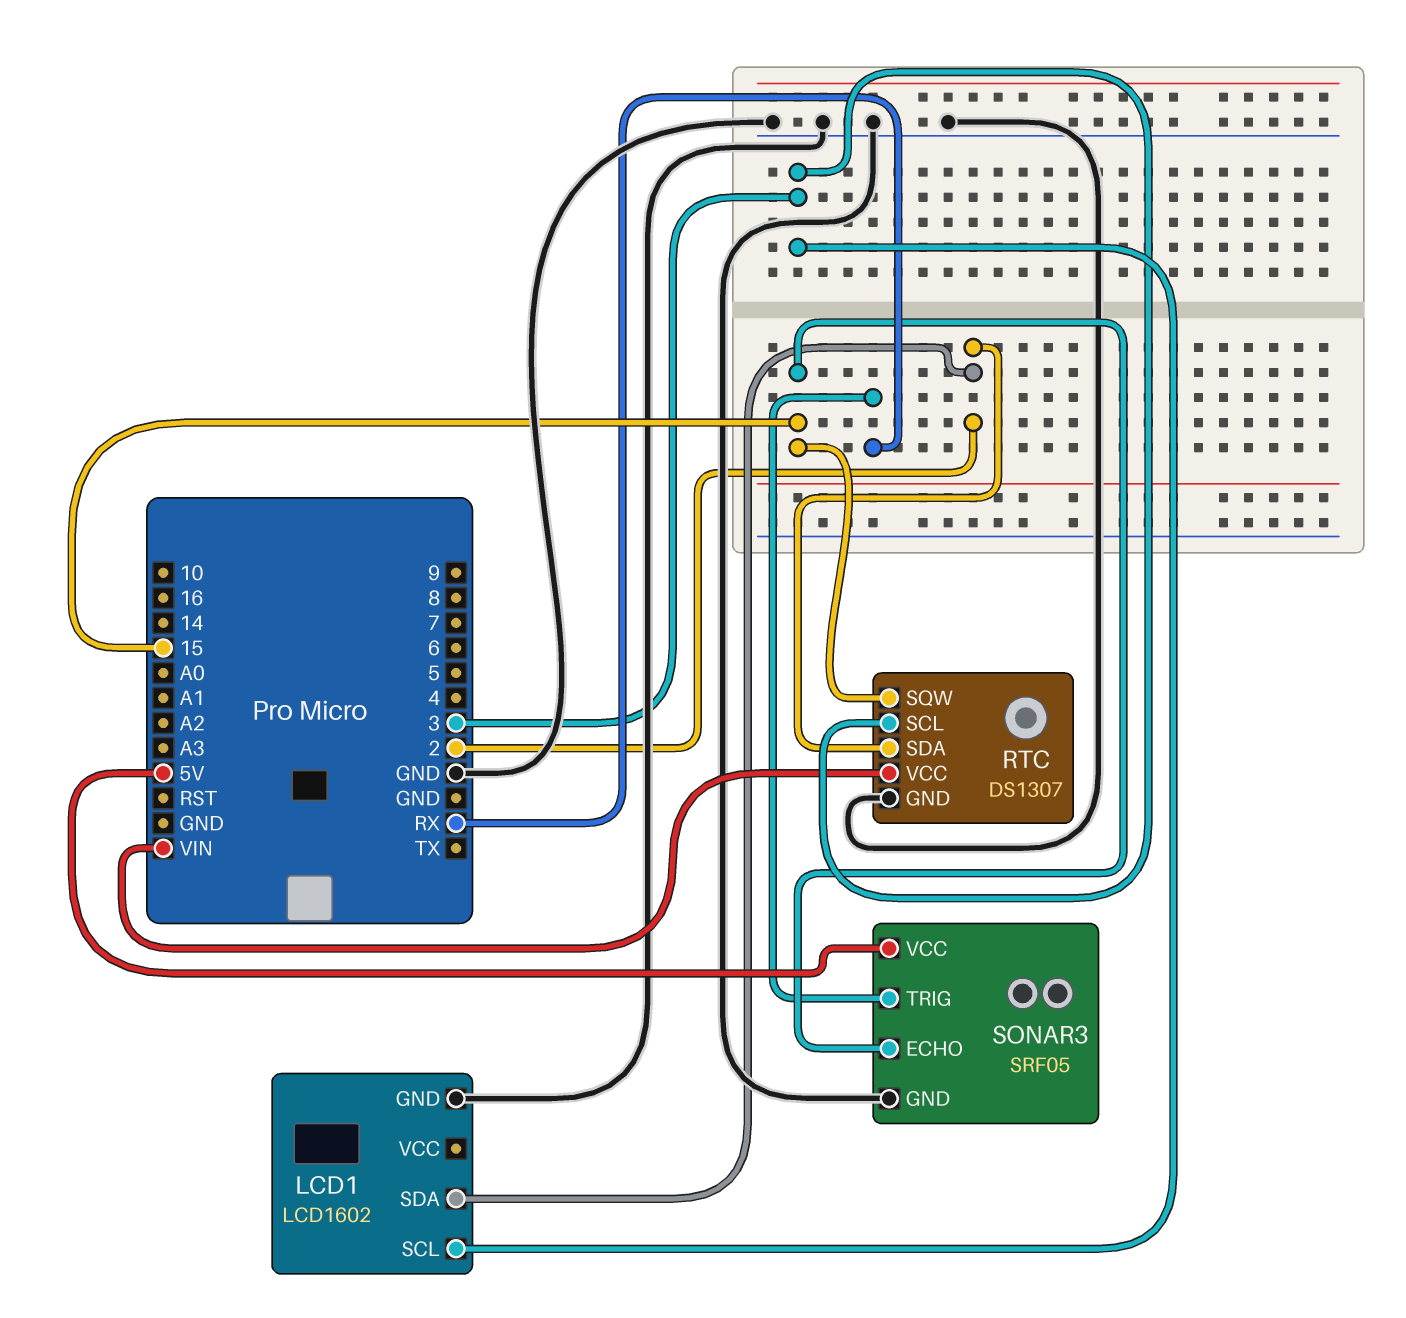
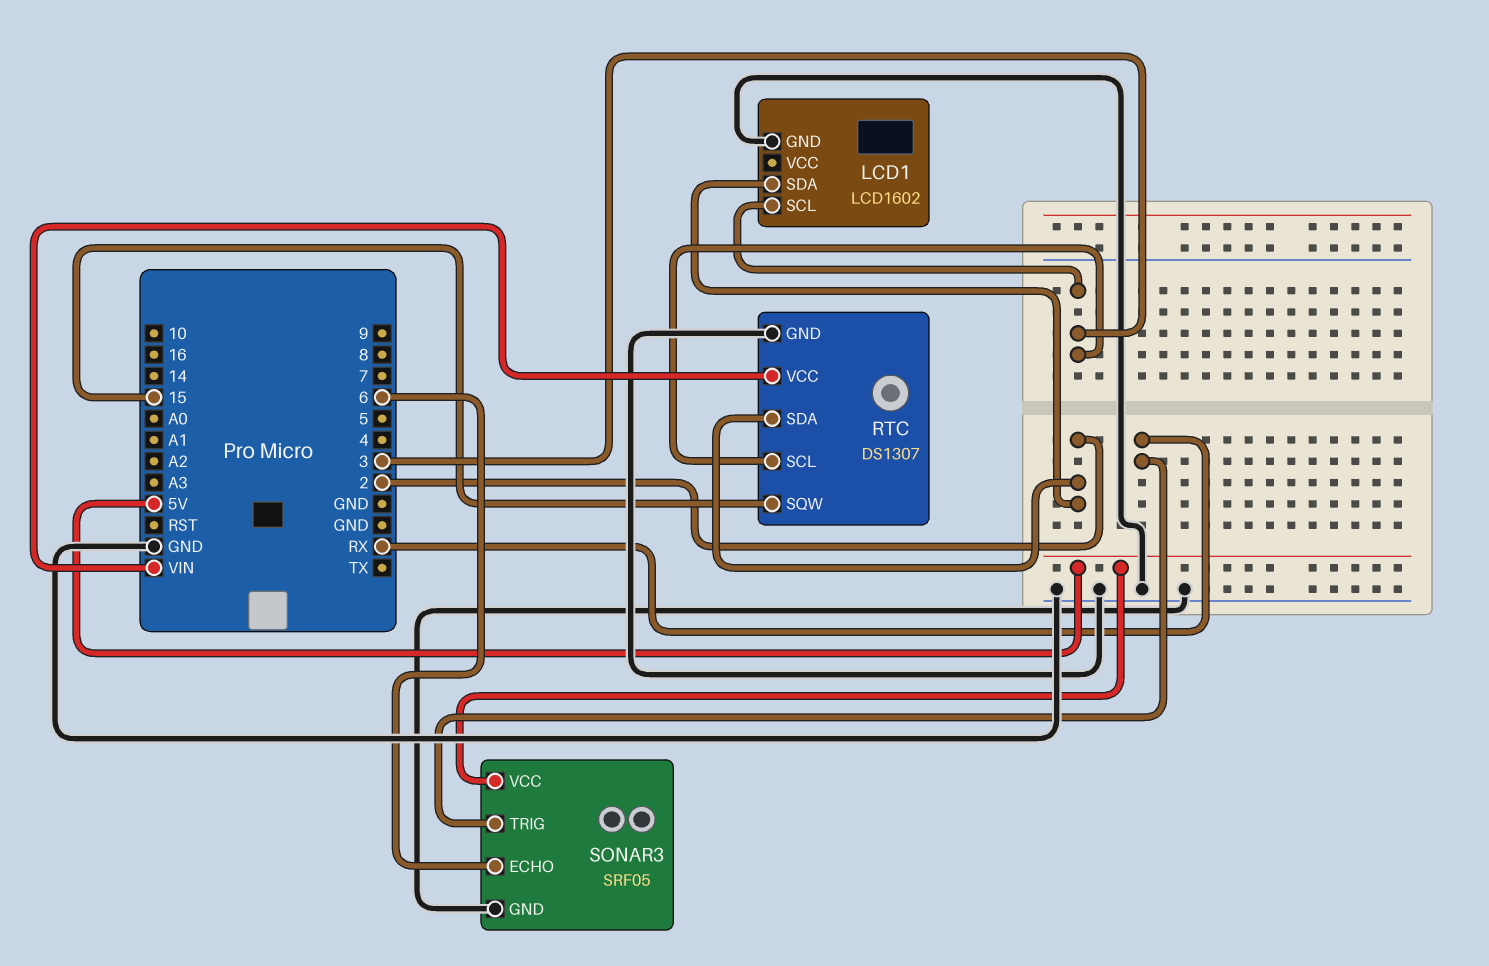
SONAR3 pin ECHO: 15 -> 6

